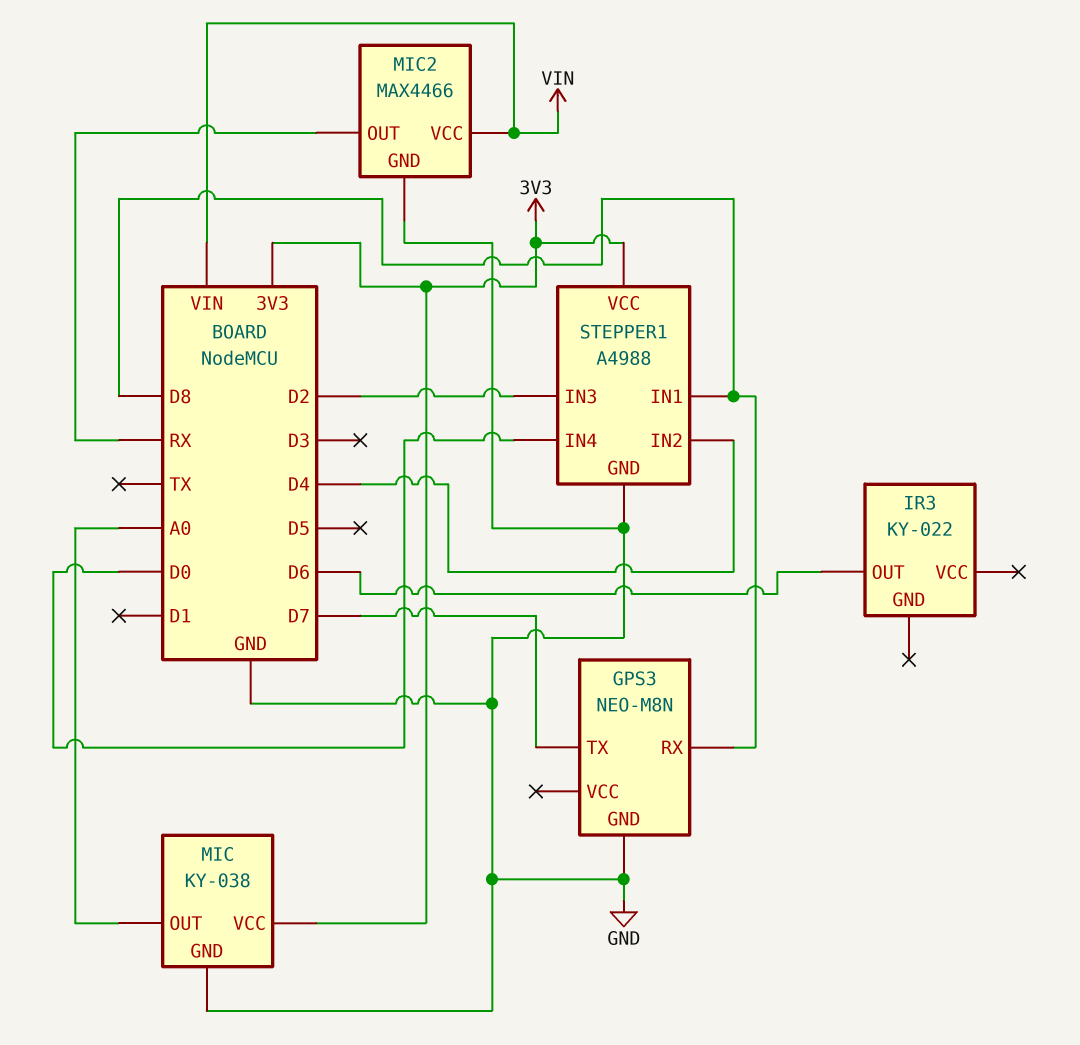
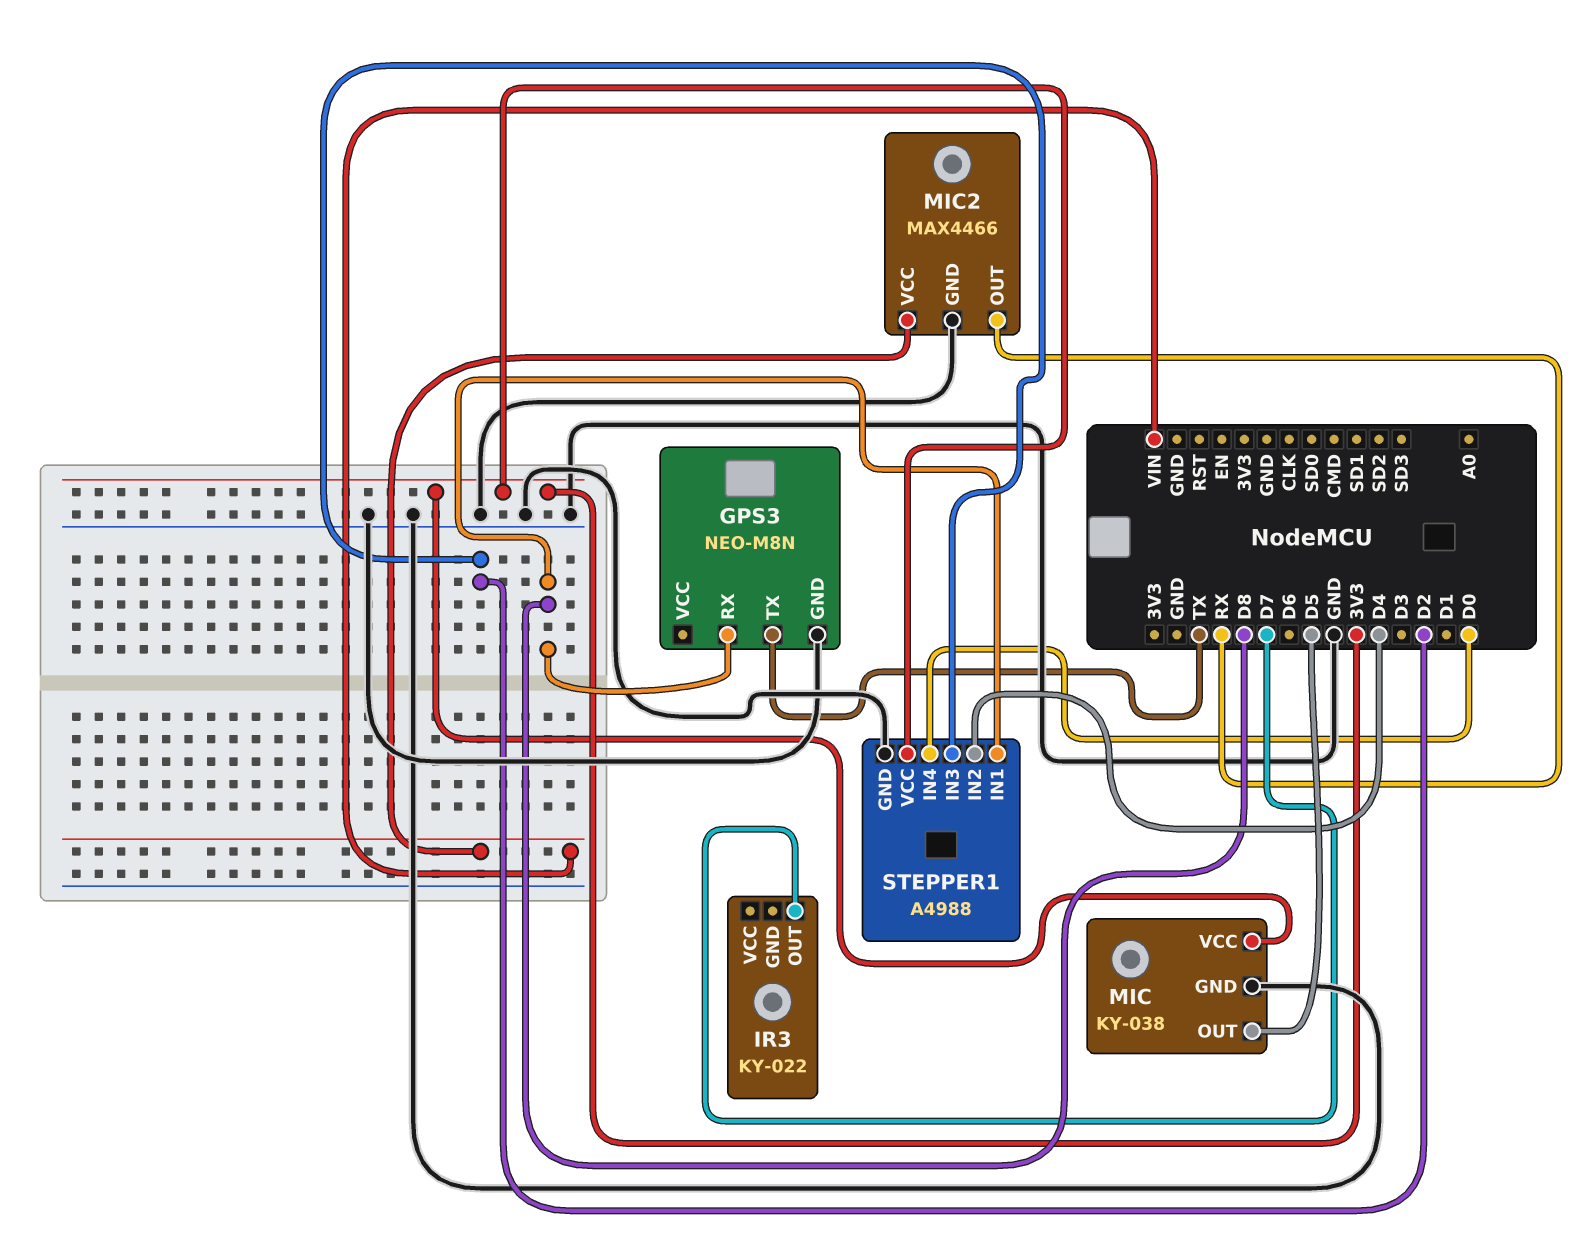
GPS3 pin TX: D7 -> TX
IR3 pin OUT: D6 -> D7
MIC pin OUT: A0 -> D5

